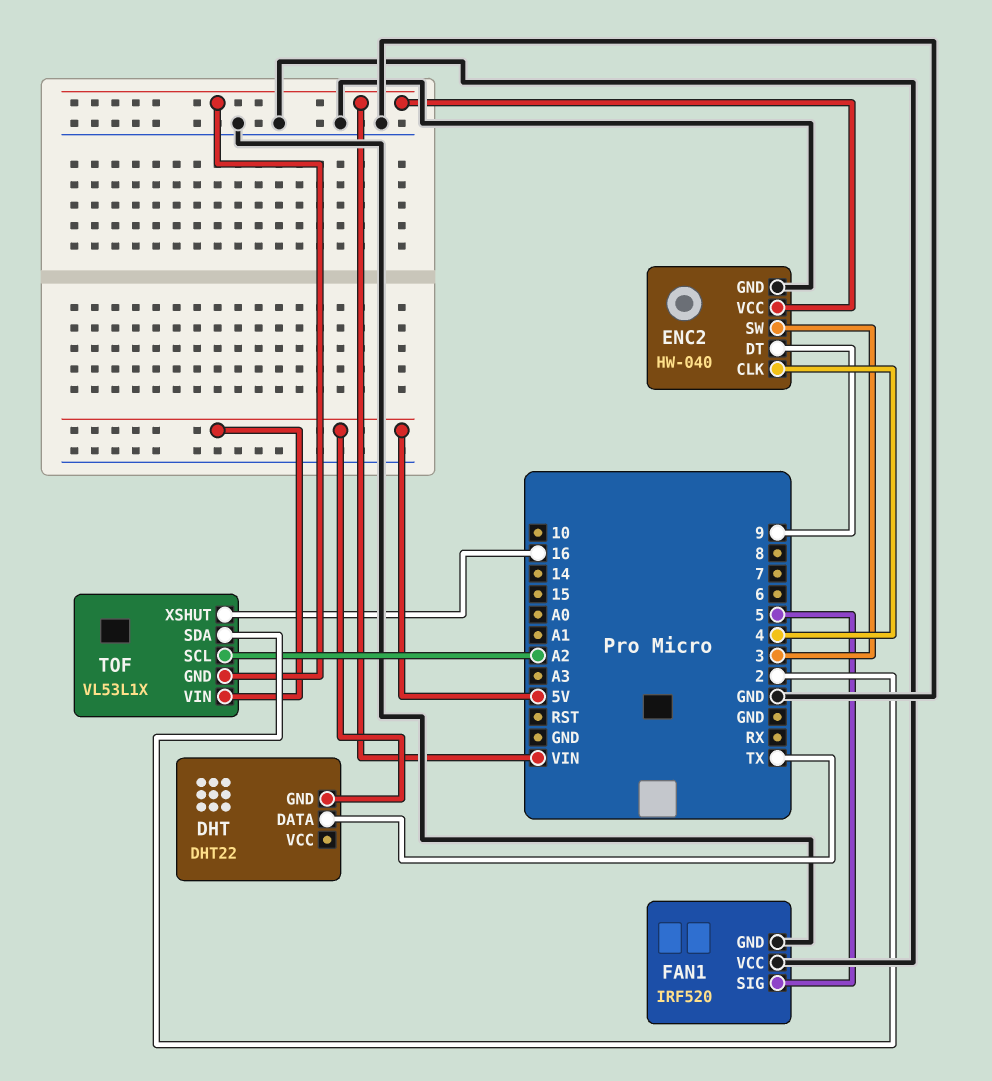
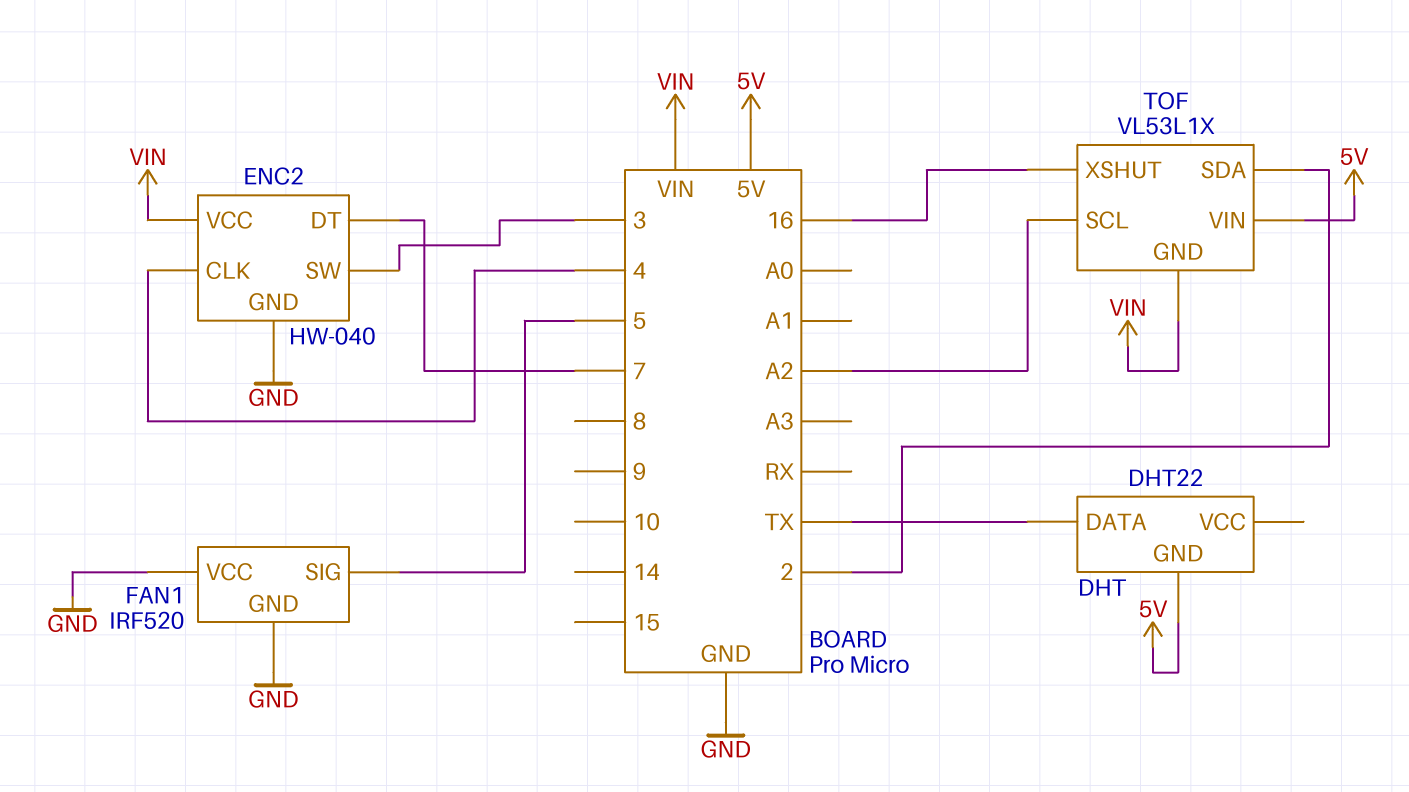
ENC2 pin DT: 9 -> 7

